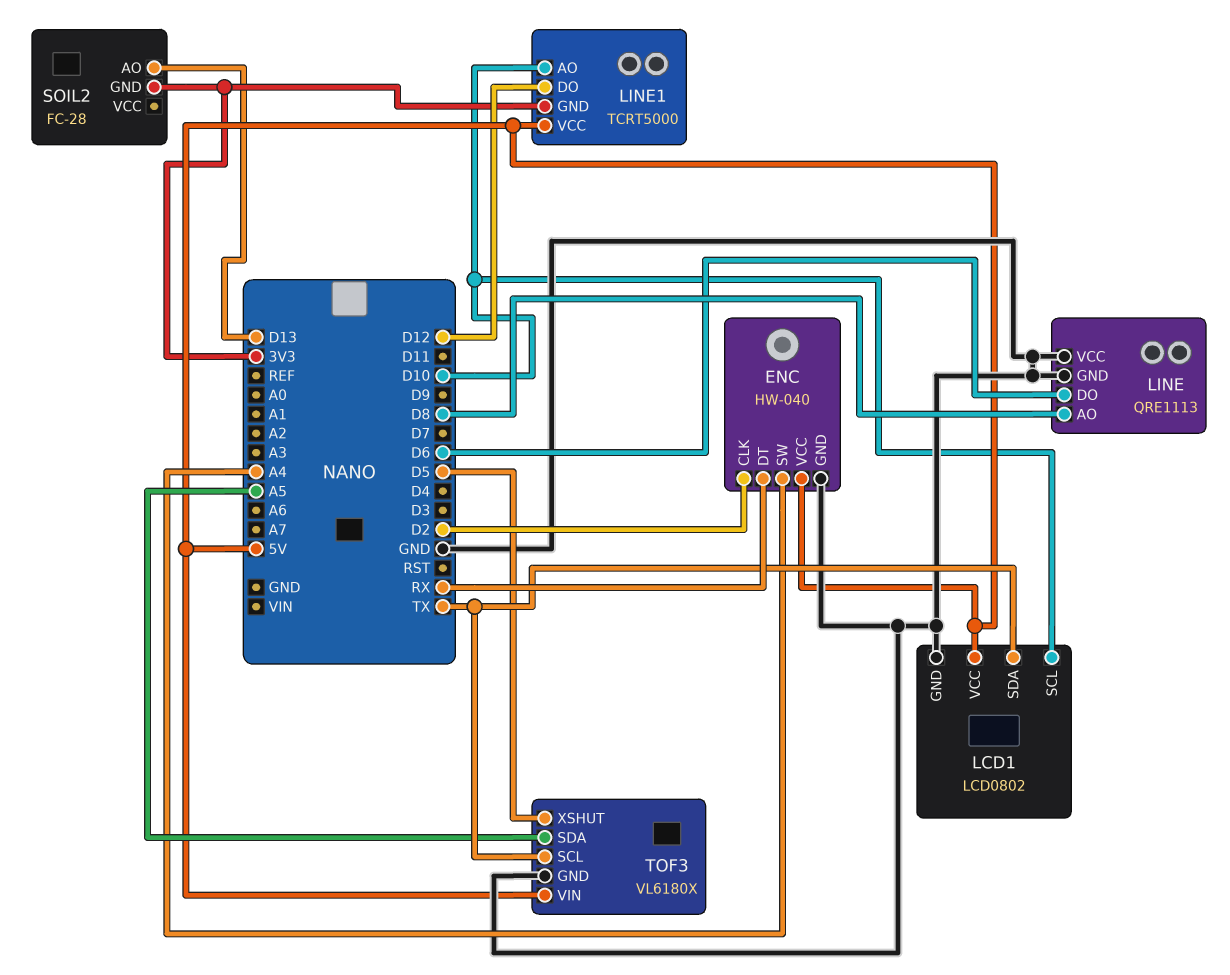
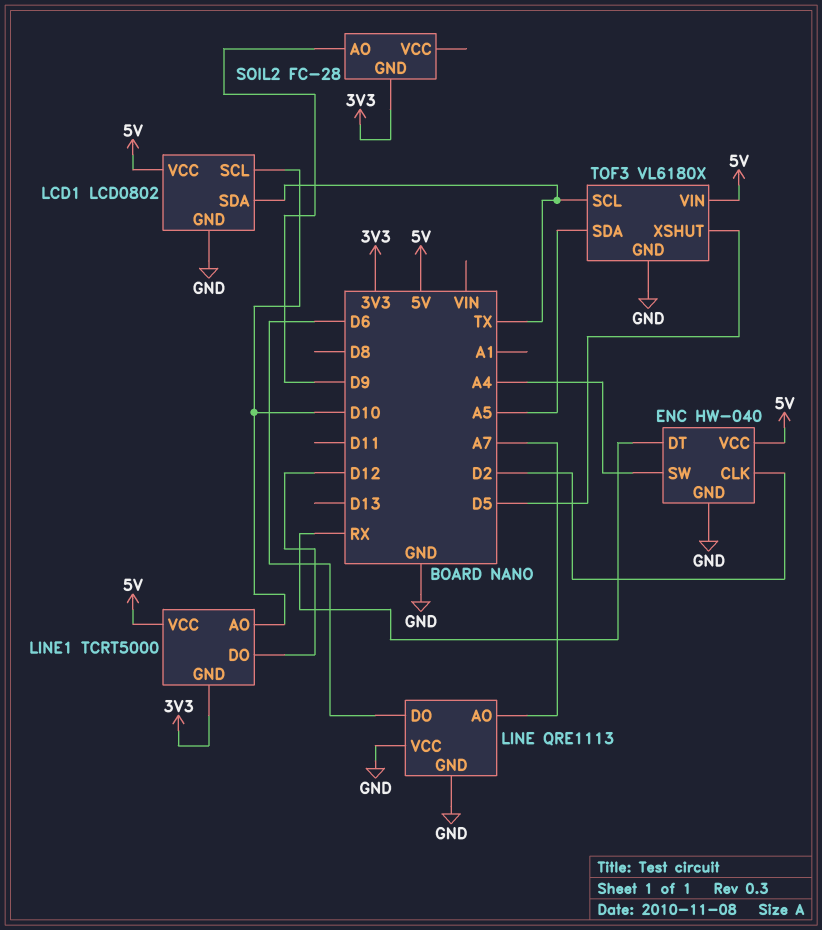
LINE pin AO: D8 -> A7
SOIL2 pin AO: D13 -> D9

